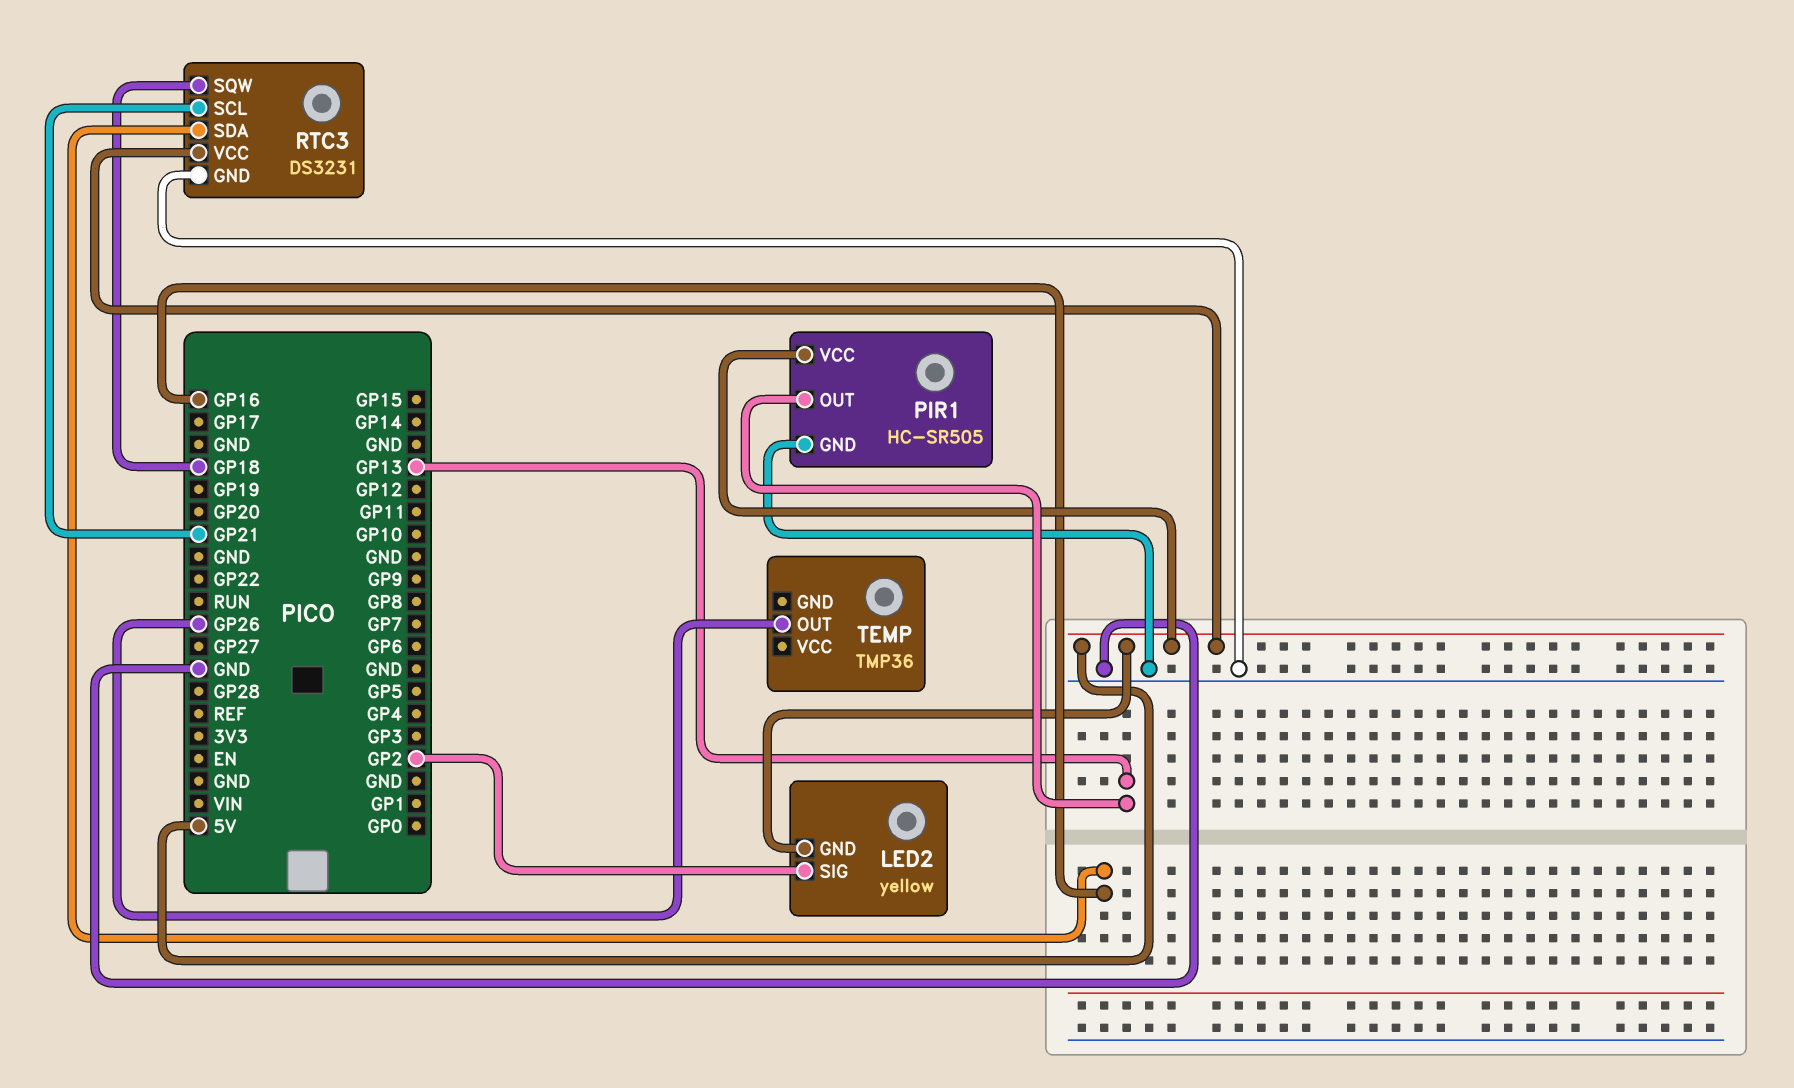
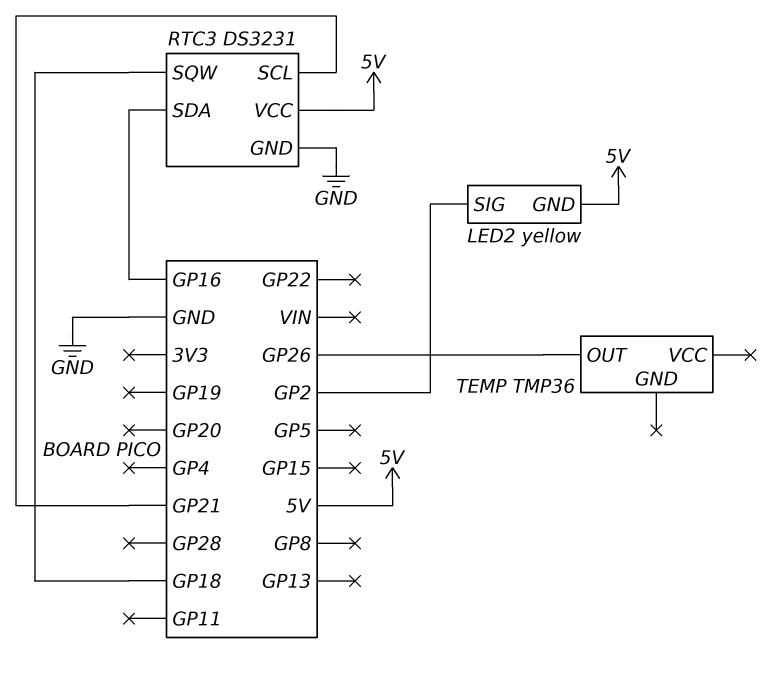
PIR1: HC-SR505 -> none
PIR1 pin GND: GND -> none
PIR1 pin OUT: GP13 -> none
PIR1 pin VCC: 5V -> none

